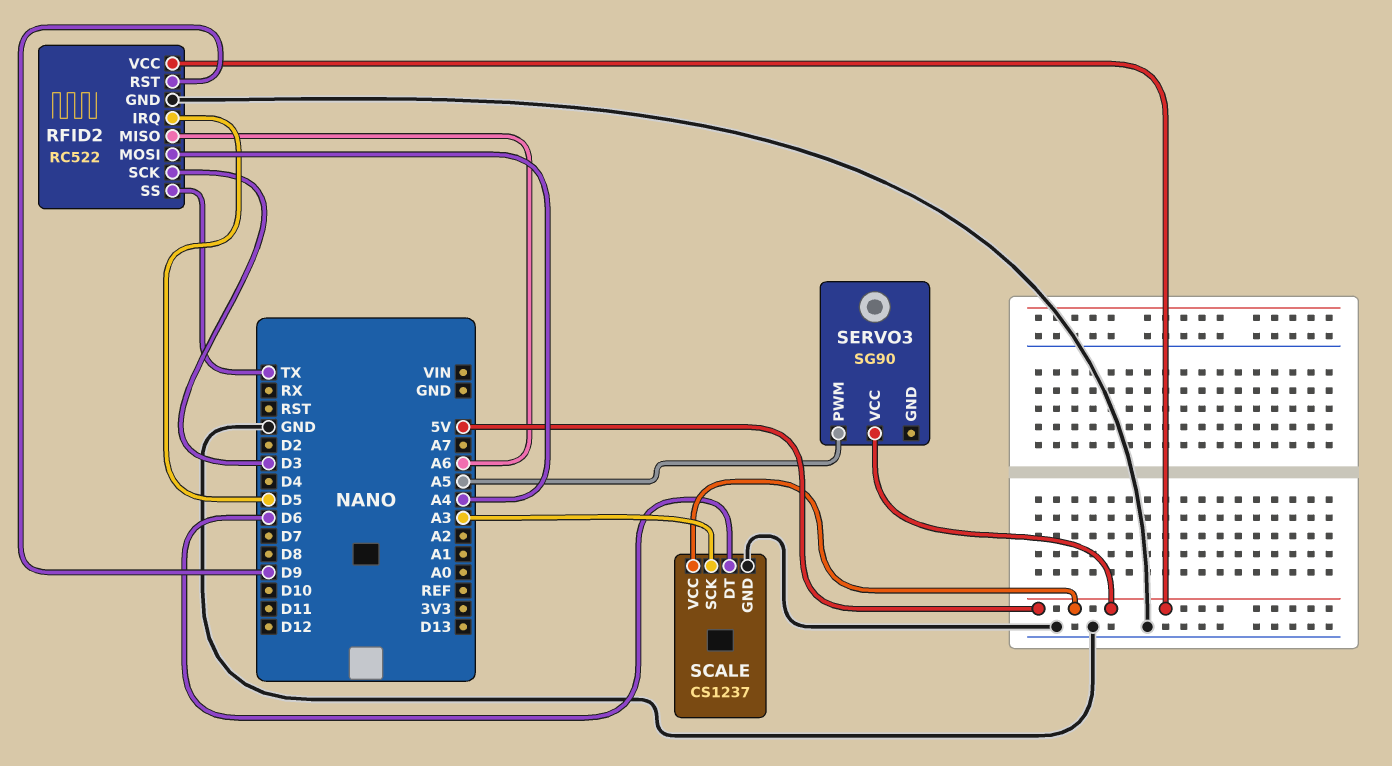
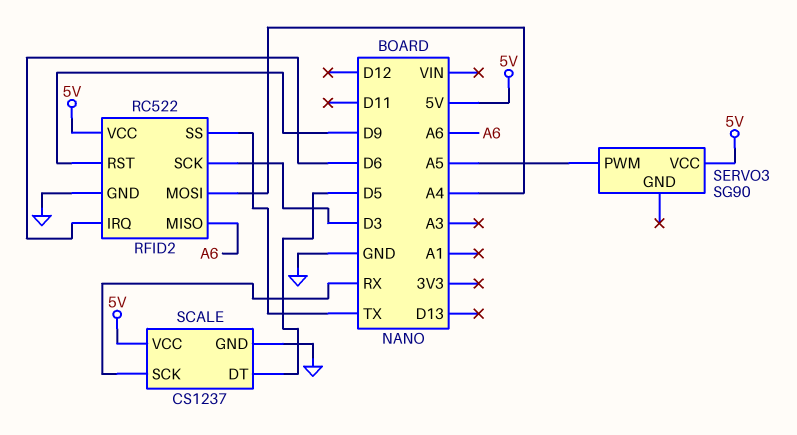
RFID2 pin IRQ: D5 -> D6
SCALE pin DT: D6 -> D5
SCALE pin SCK: A3 -> RX

